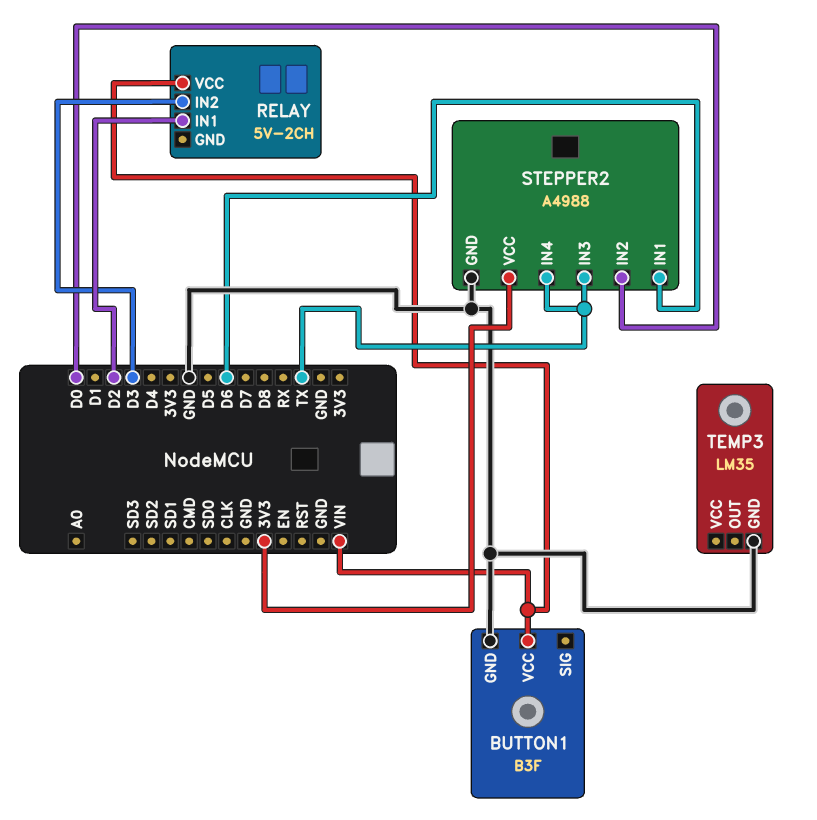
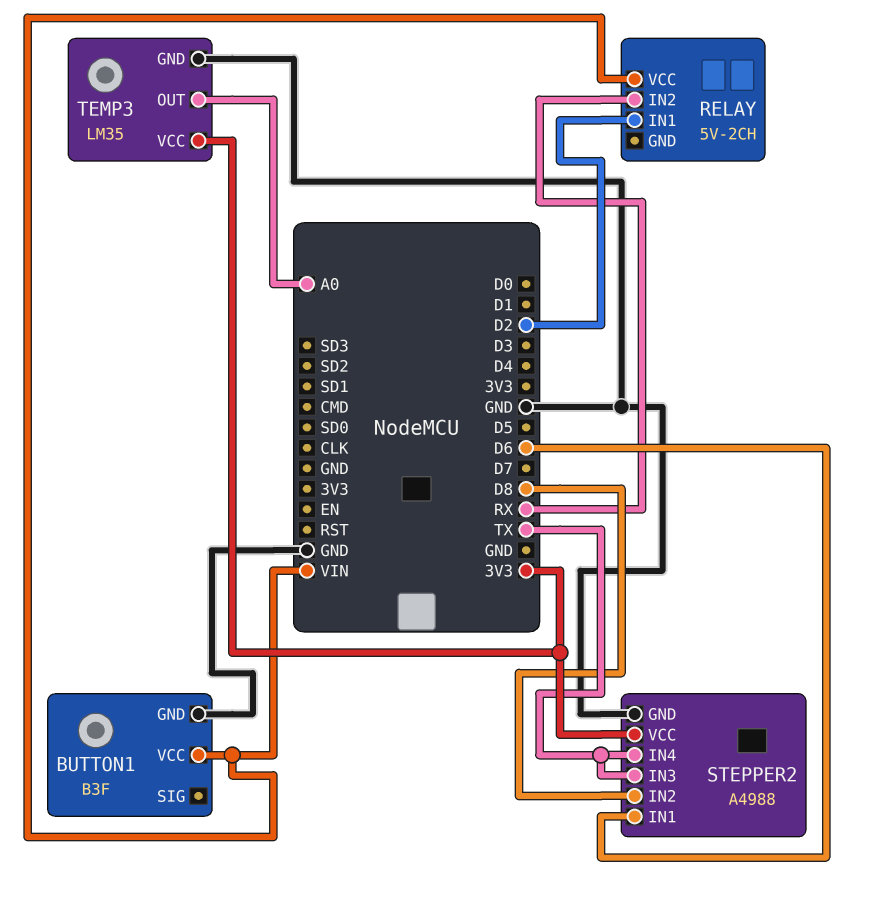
RELAY pin IN2: D3 -> RX
STEPPER2 pin IN2: D0 -> D8
TEMP3 pin OUT: none -> A0
TEMP3 pin VCC: none -> 3V3

